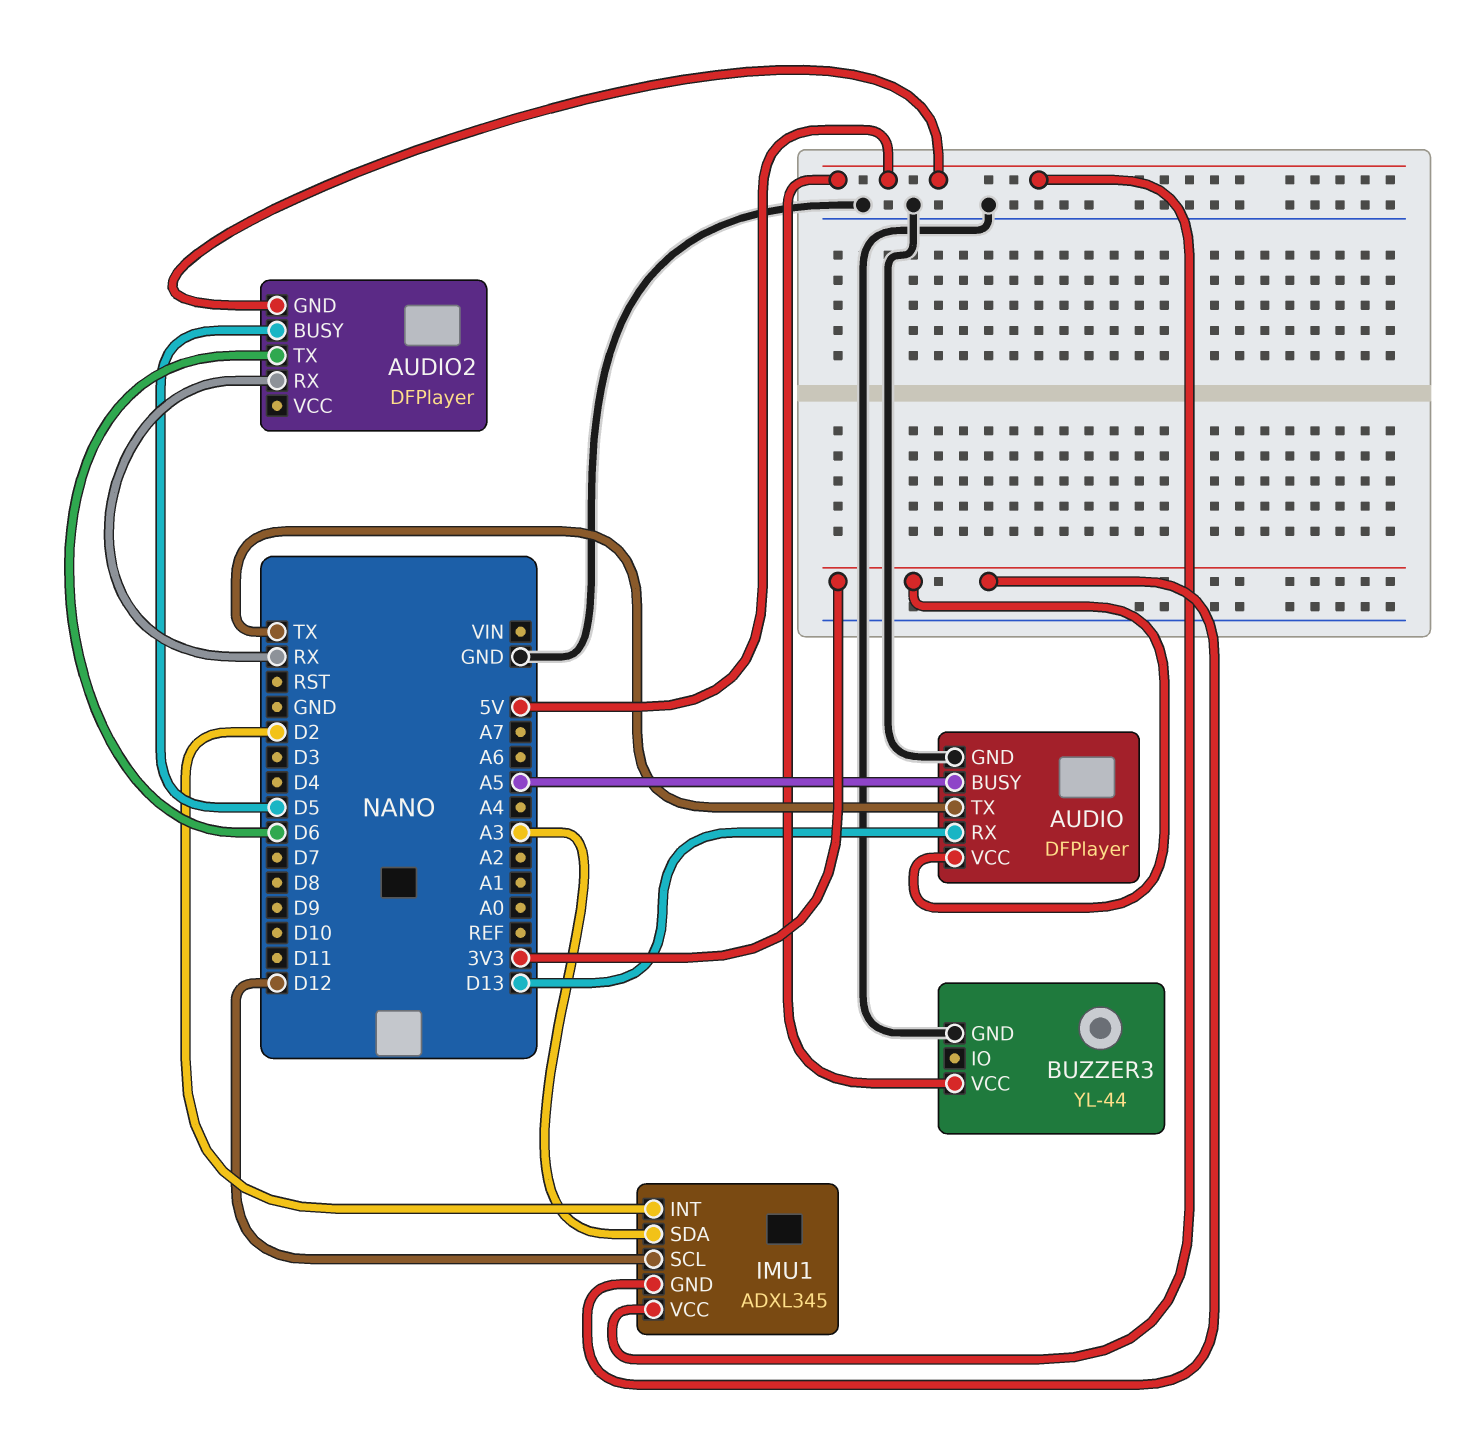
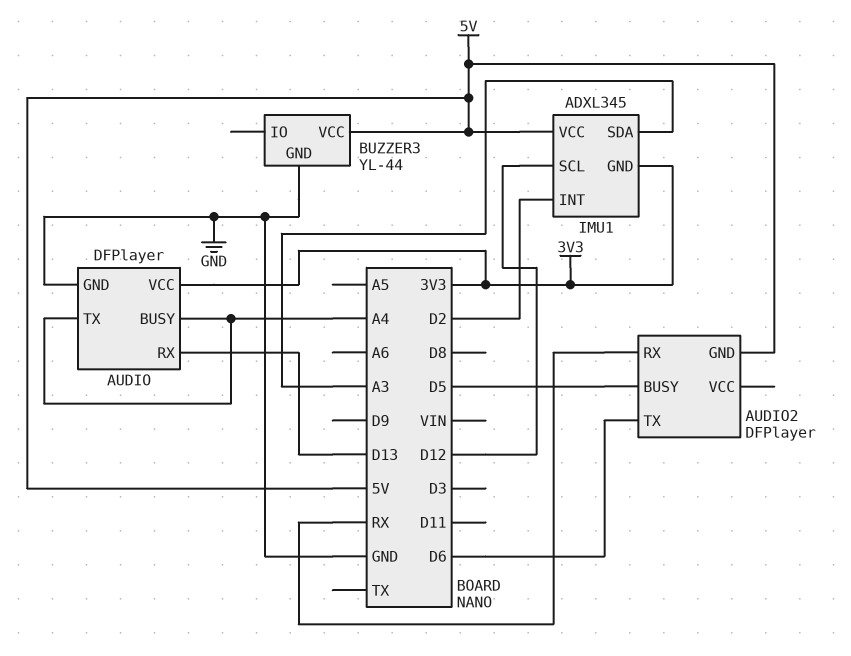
AUDIO pin BUSY: A5 -> A4
AUDIO pin TX: TX -> A4

